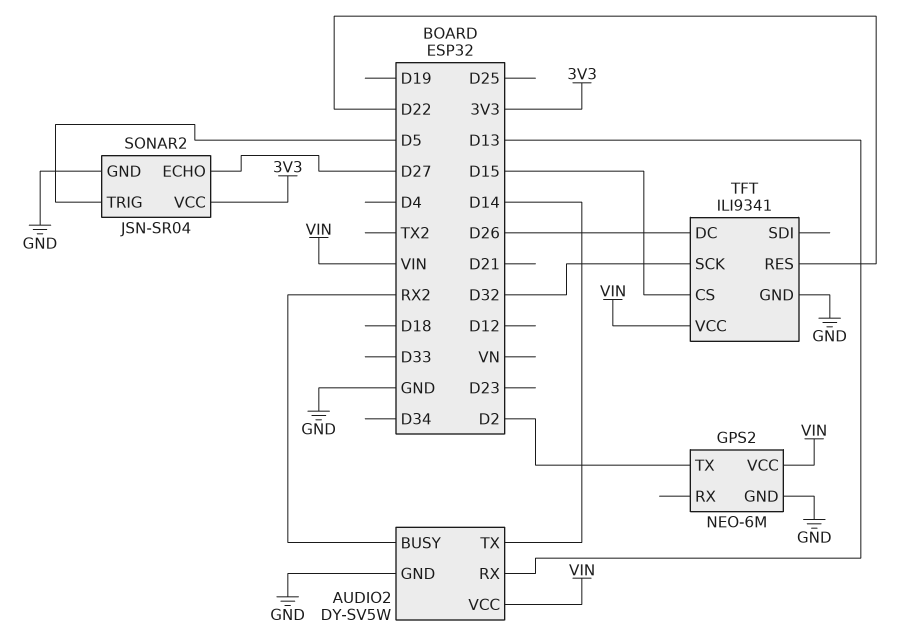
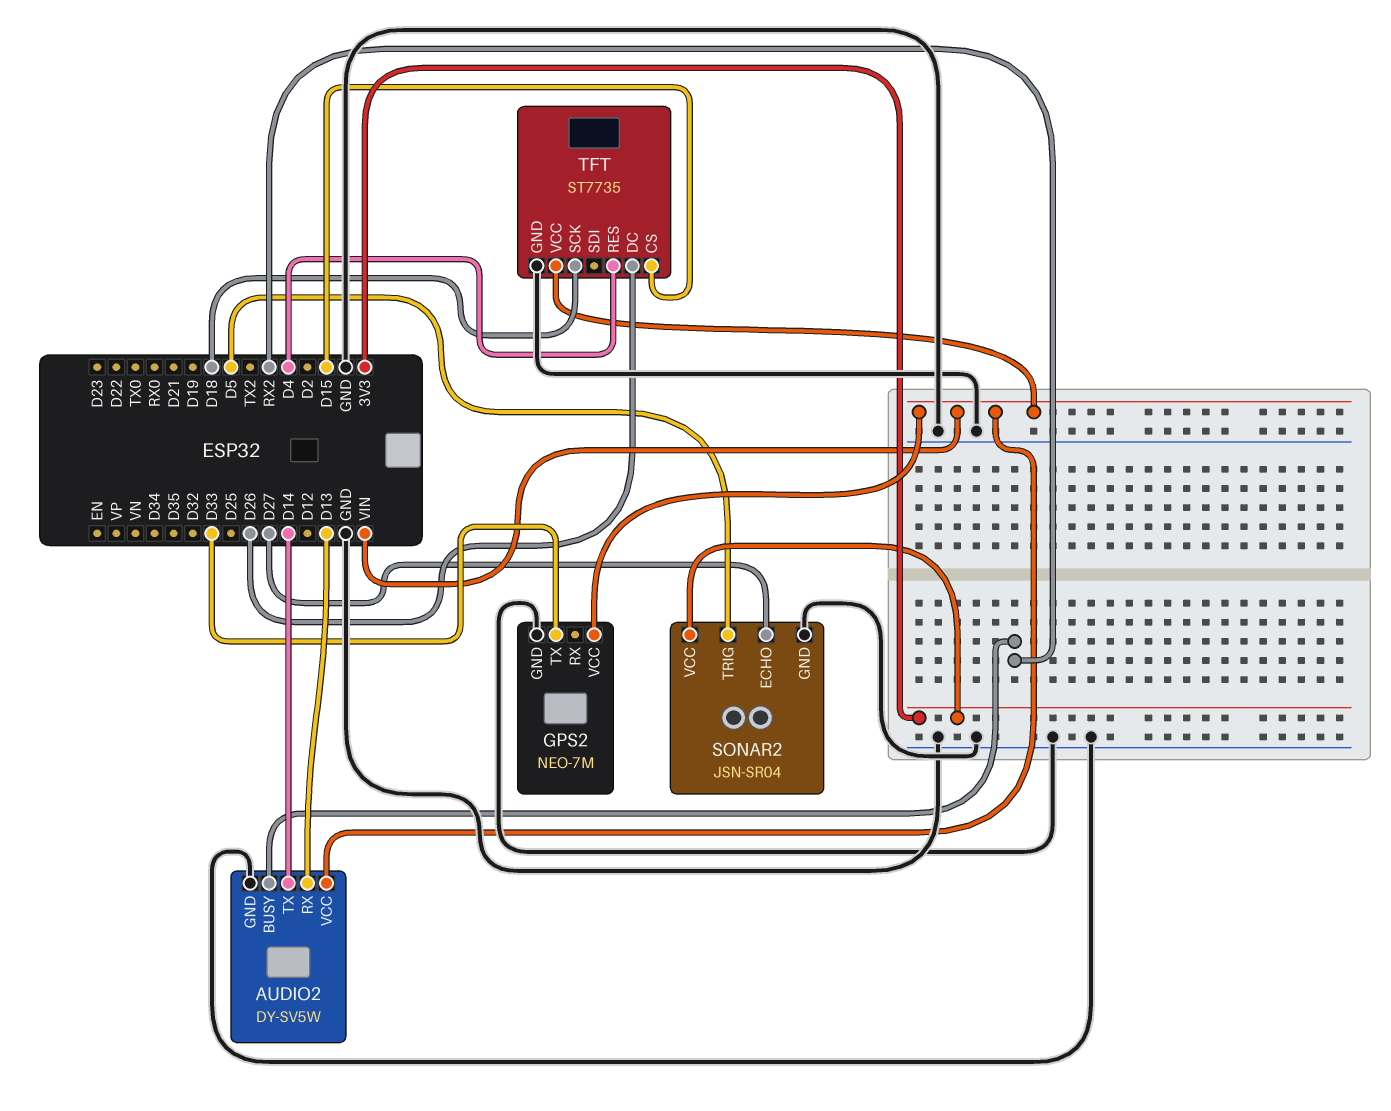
GPS2: NEO-6M -> NEO-7M
GPS2 pin TX: D2 -> D33
TFT: ILI9341 -> ST7735
TFT pin RES: D22 -> D4
TFT pin SCK: D32 -> D18

